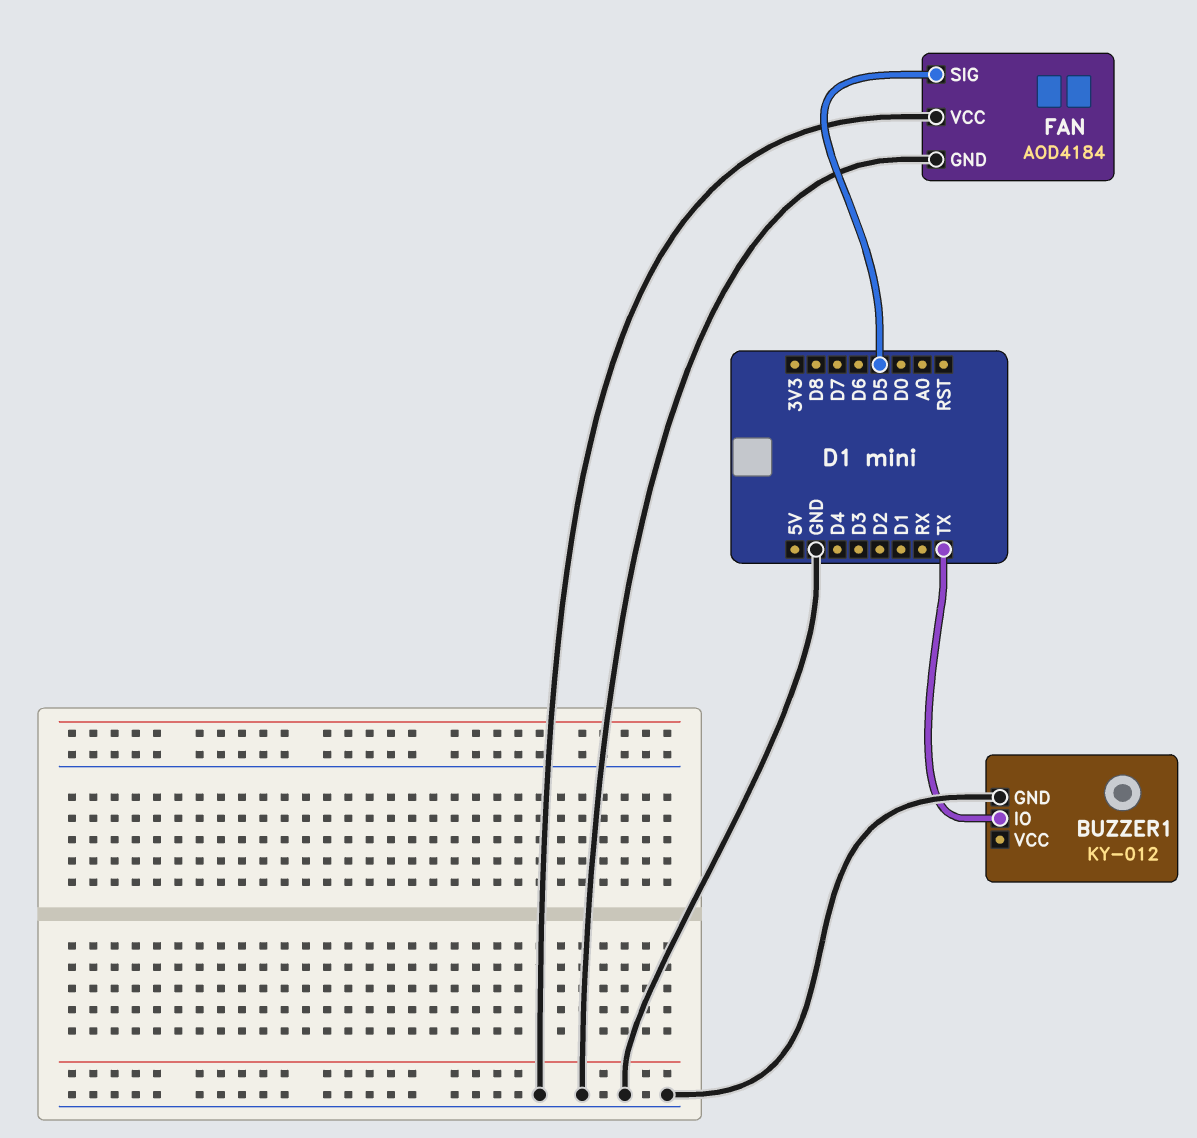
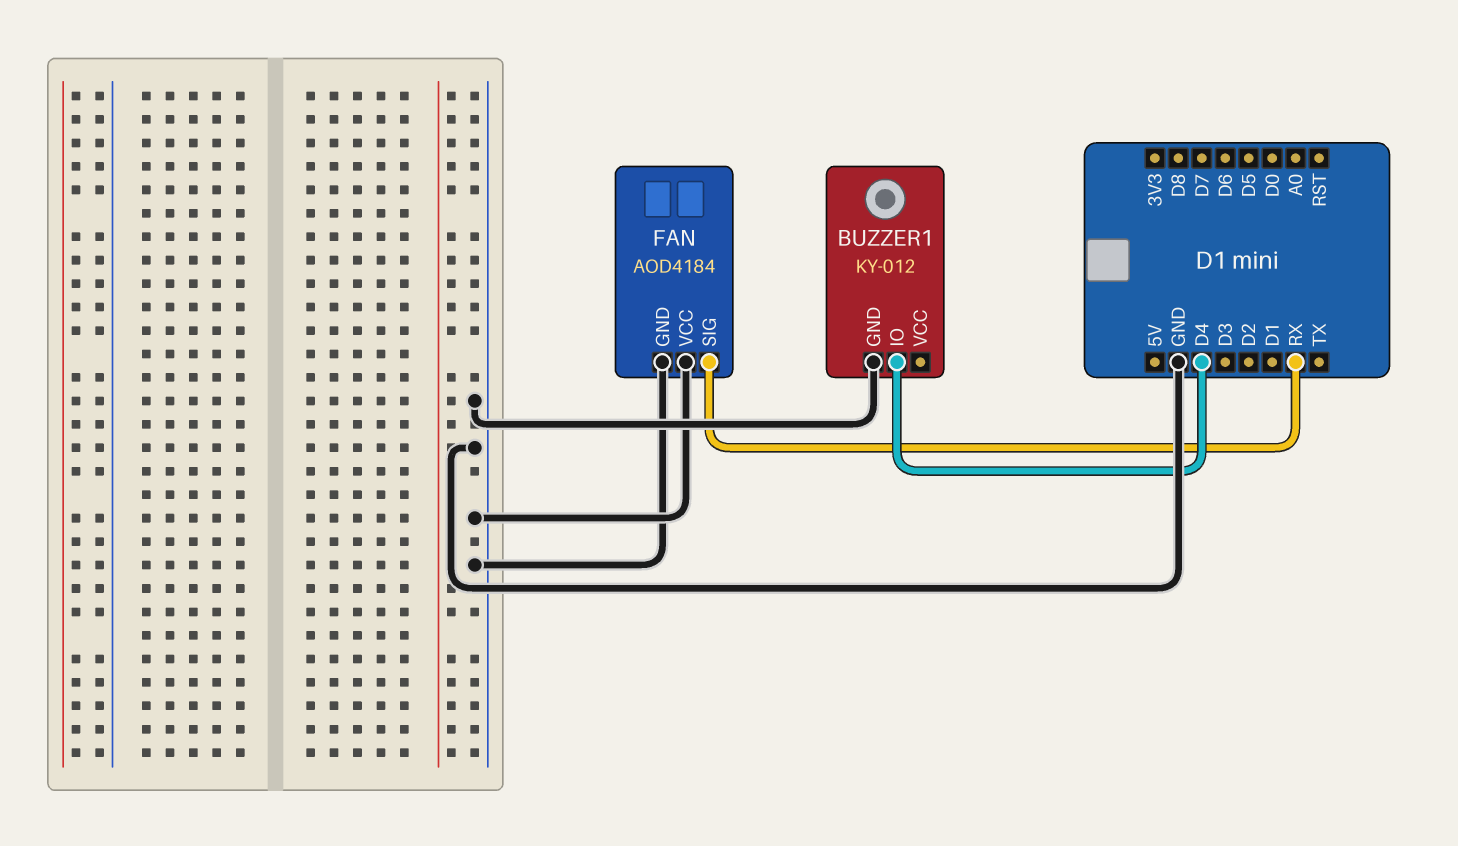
BUZZER1 pin IO: TX -> D4
FAN pin SIG: D5 -> RX

